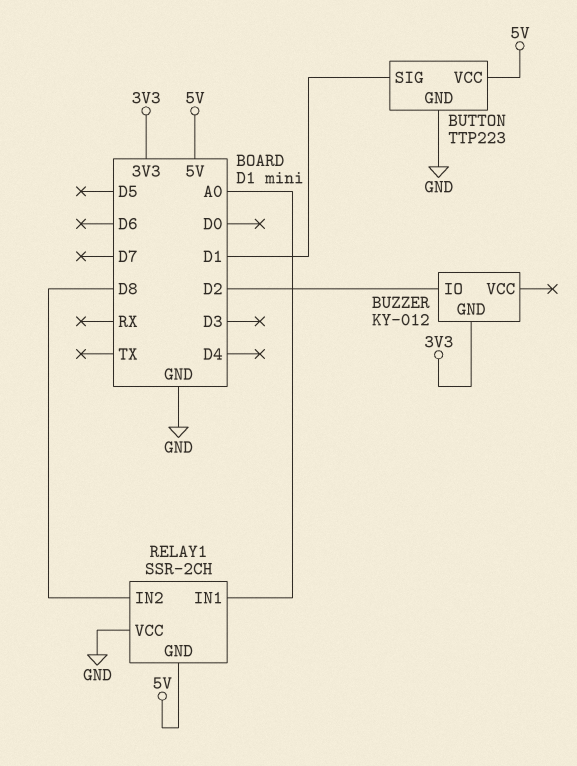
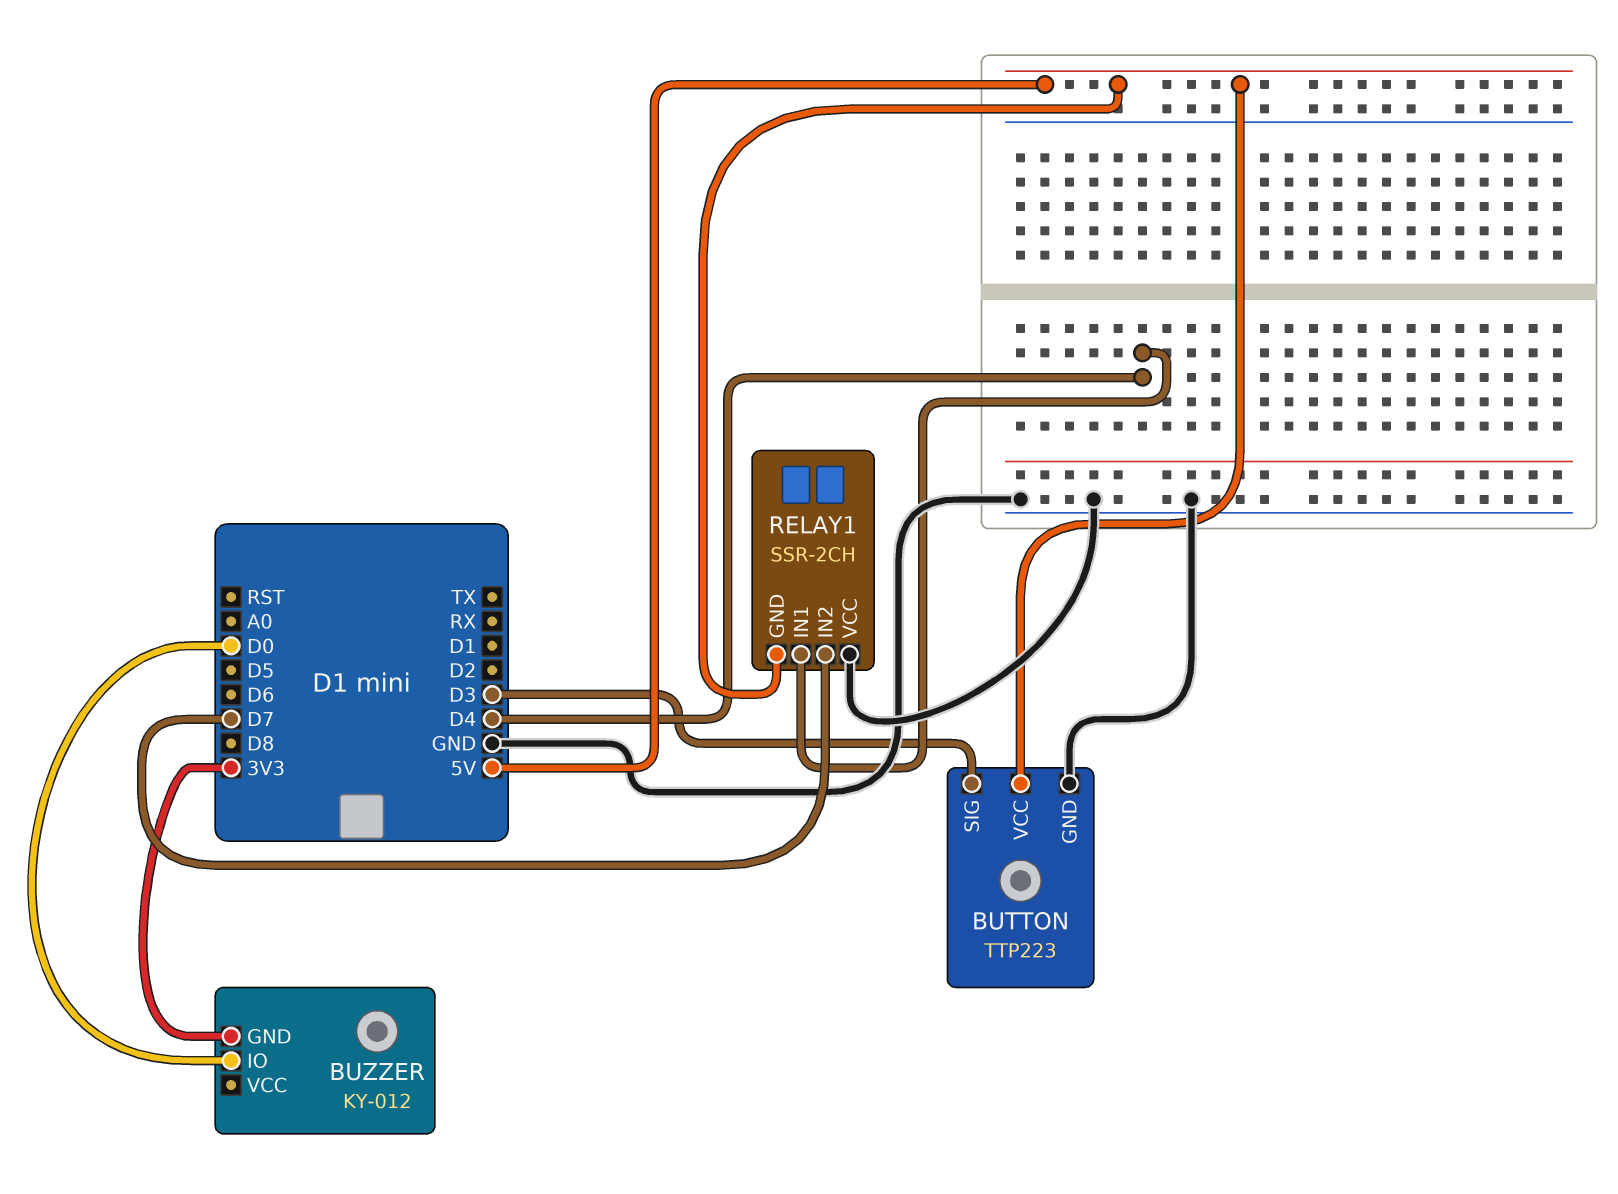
BUTTON pin SIG: D1 -> D3
BUZZER pin IO: D2 -> D0
RELAY1 pin IN1: A0 -> D4
RELAY1 pin IN2: D8 -> D7

